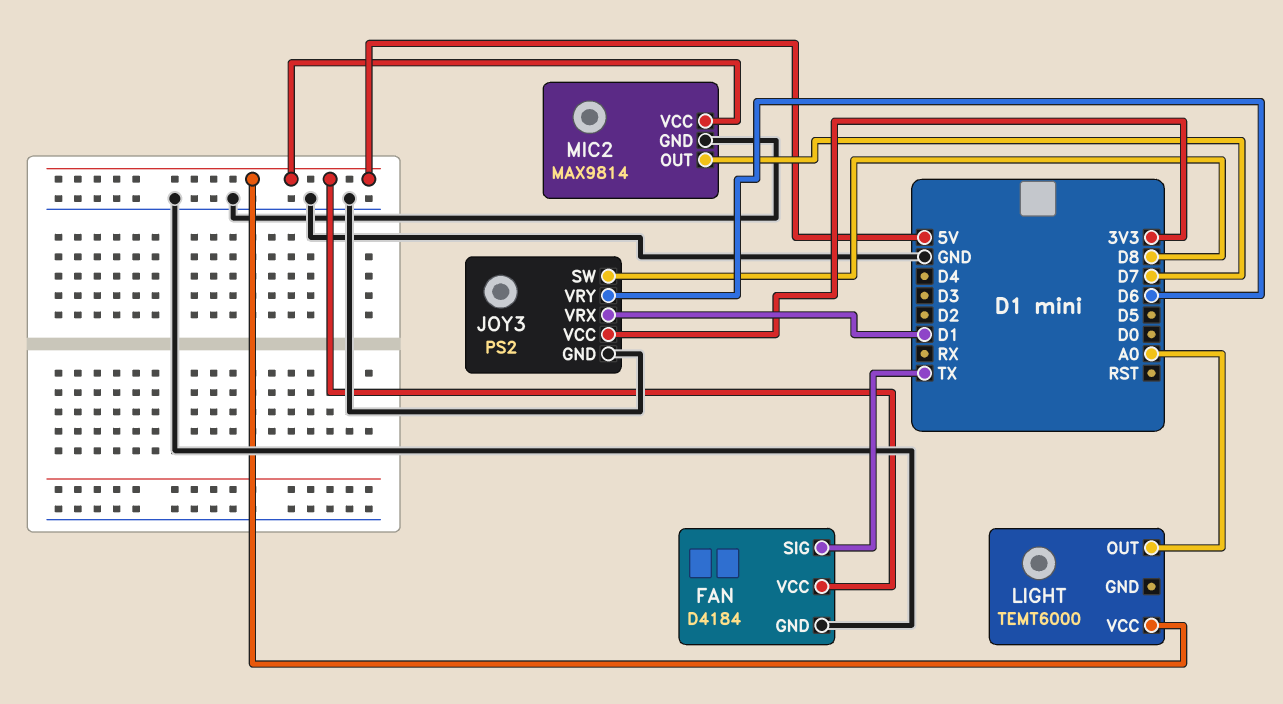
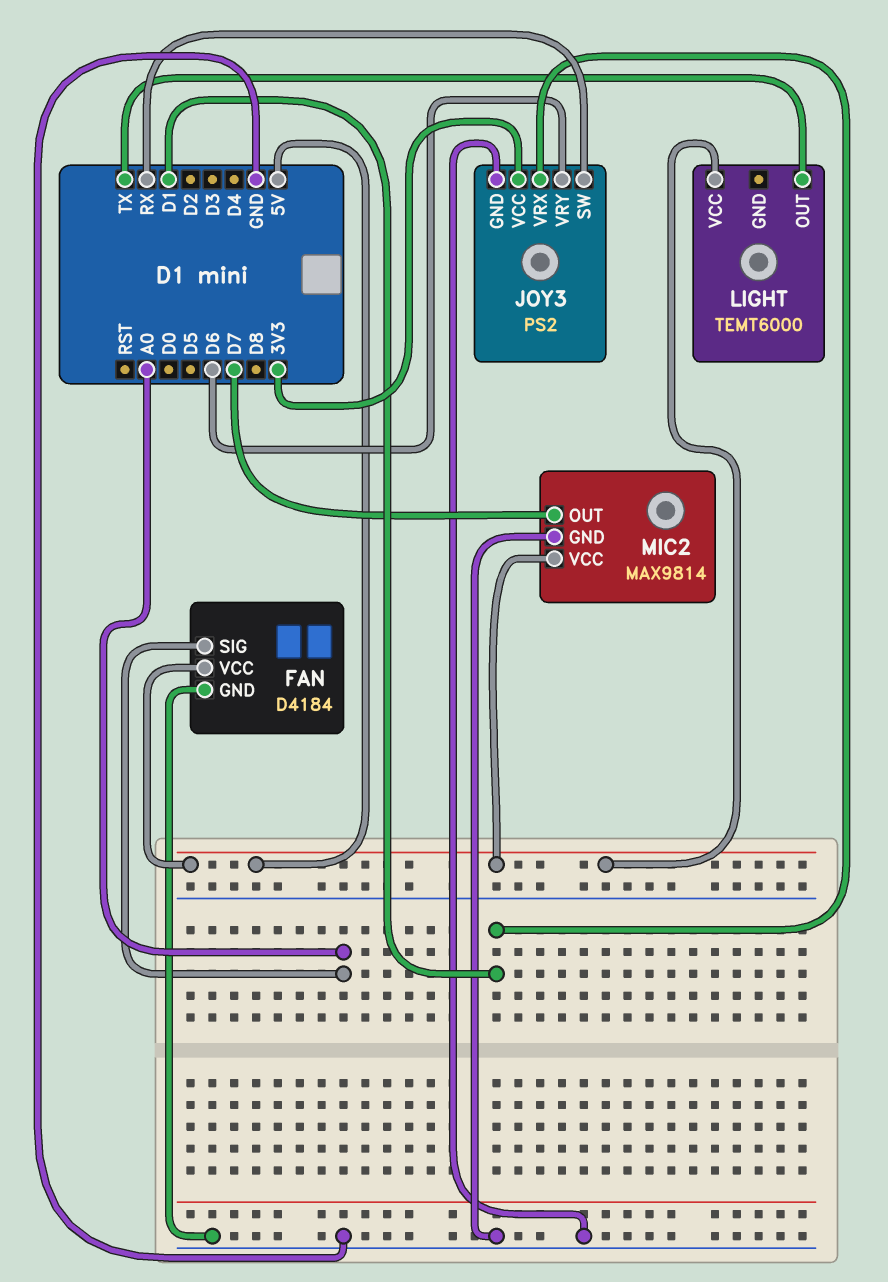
FAN pin SIG: TX -> A0
JOY3 pin SW: D8 -> RX
LIGHT pin OUT: A0 -> TX

